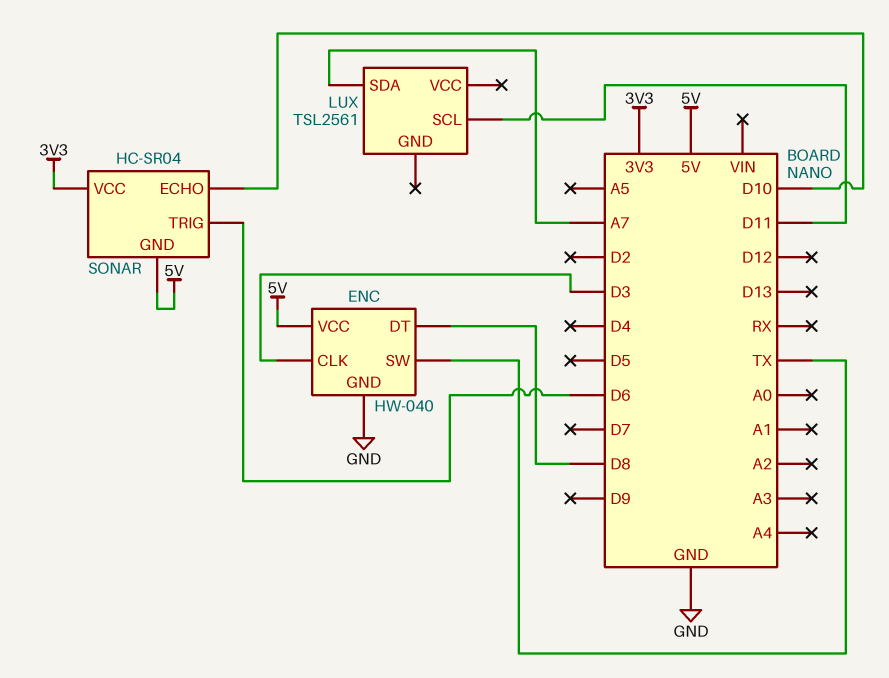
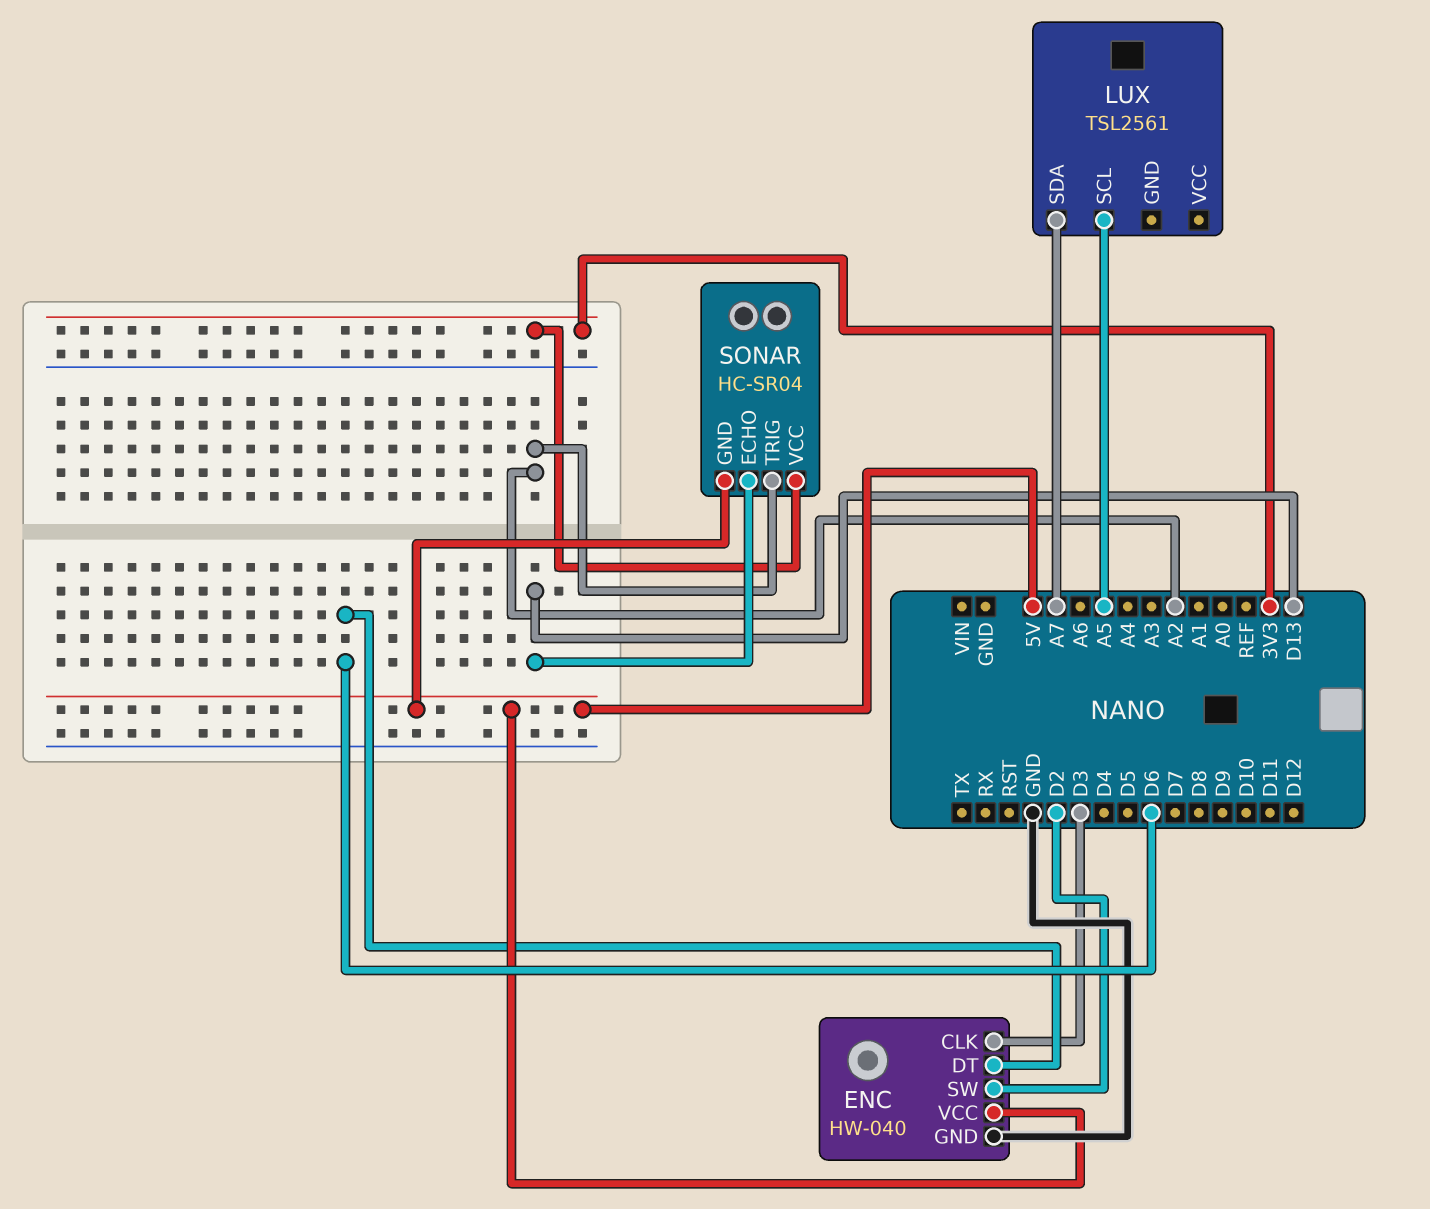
ENC pin DT: D8 -> D6
ENC pin SW: TX -> D2
LUX pin SCL: D11 -> A5
SONAR pin ECHO: D10 -> D13
SONAR pin TRIG: D6 -> A2

